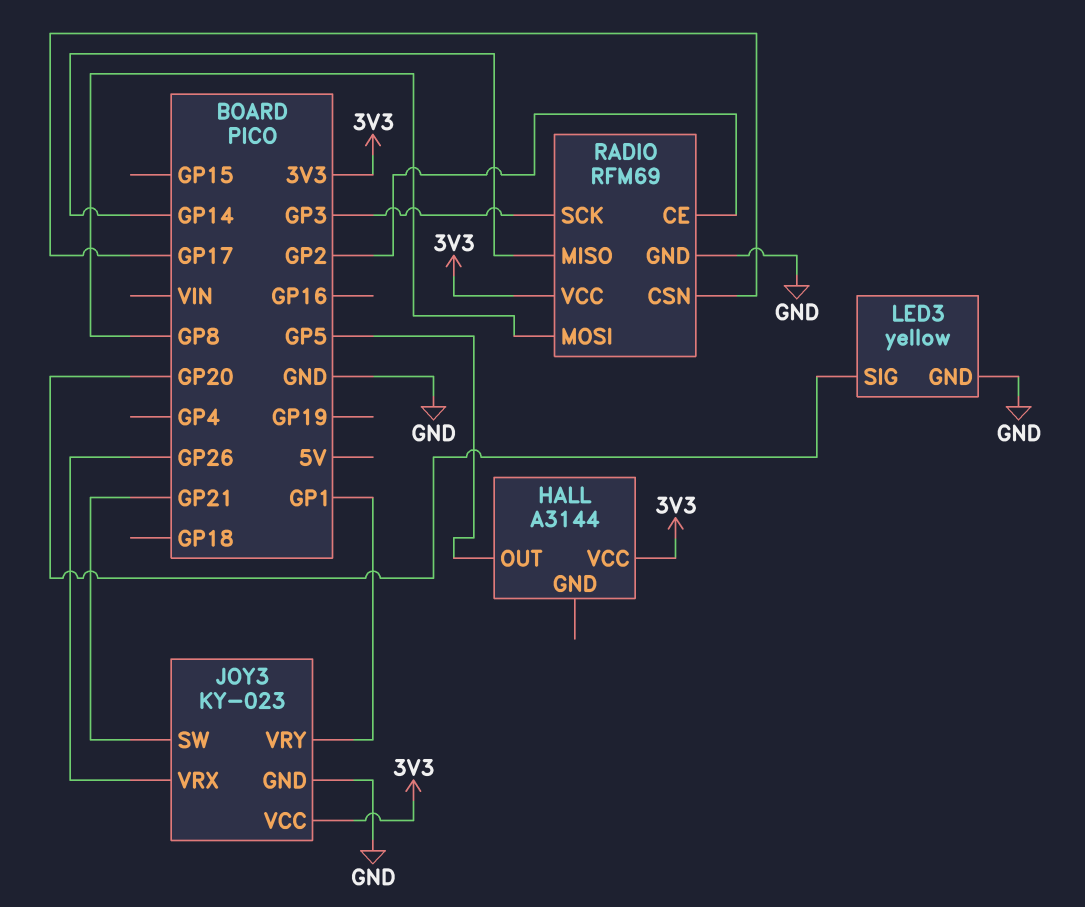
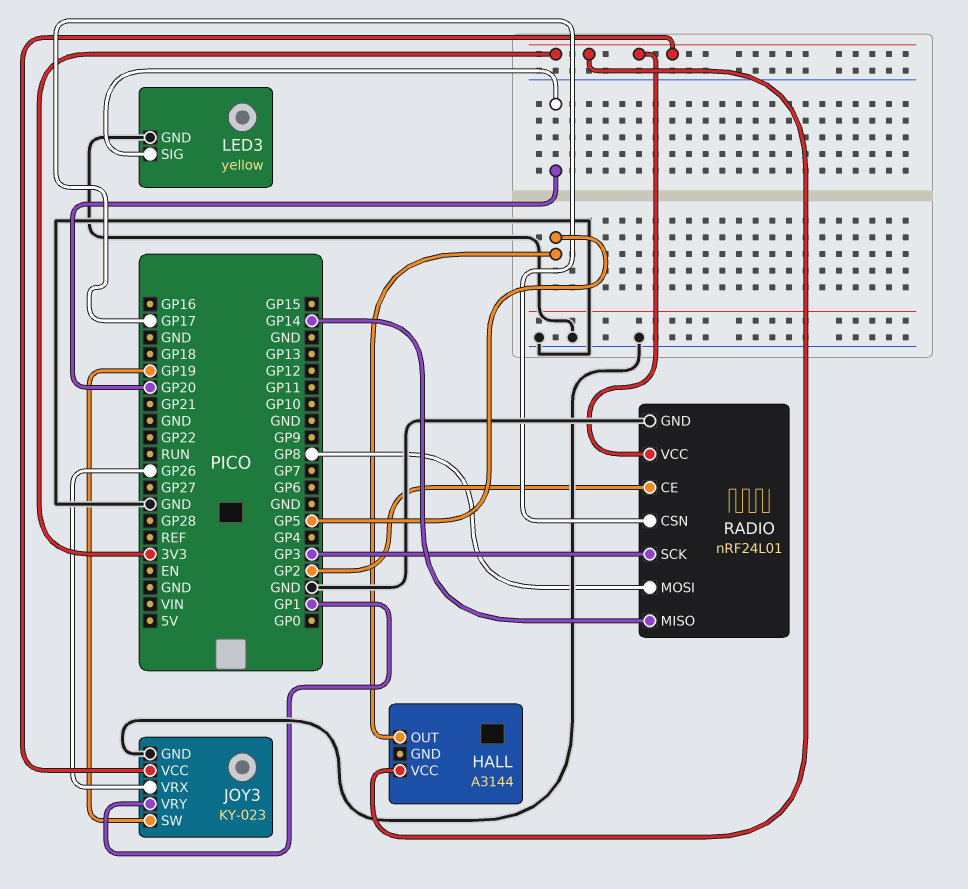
JOY3 pin SW: GP21 -> GP19
RADIO: RFM69 -> nRF24L01

